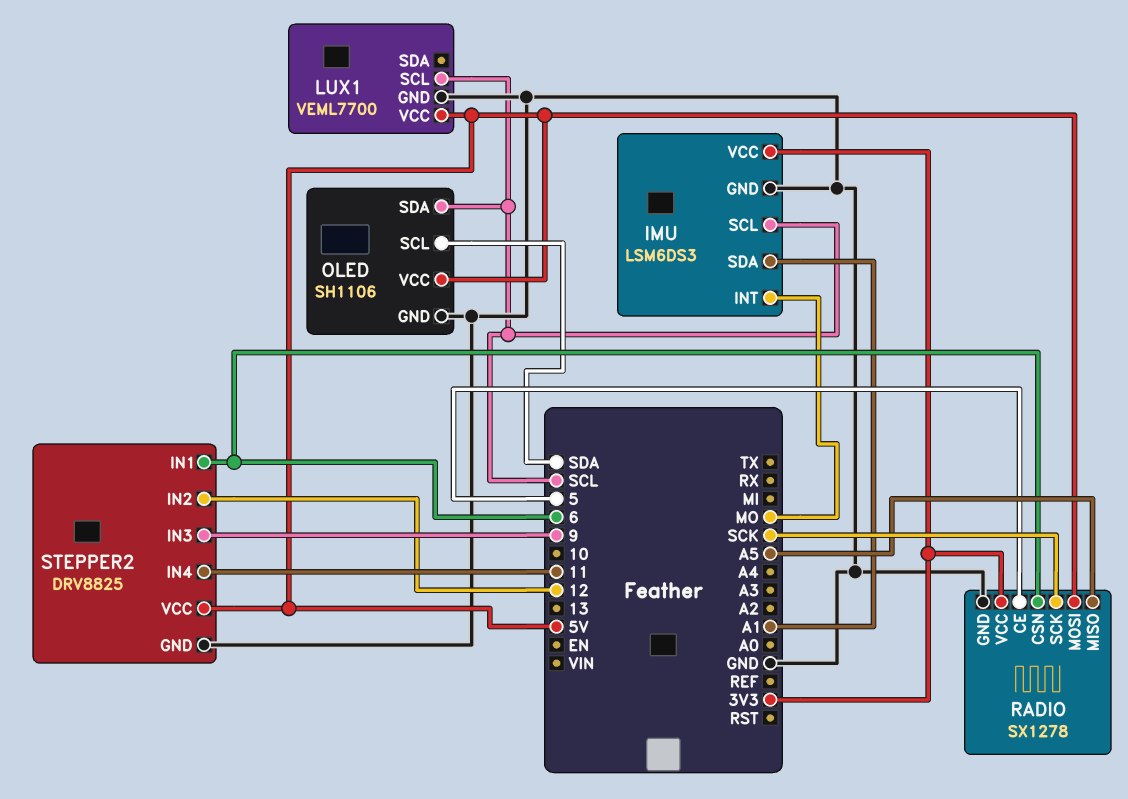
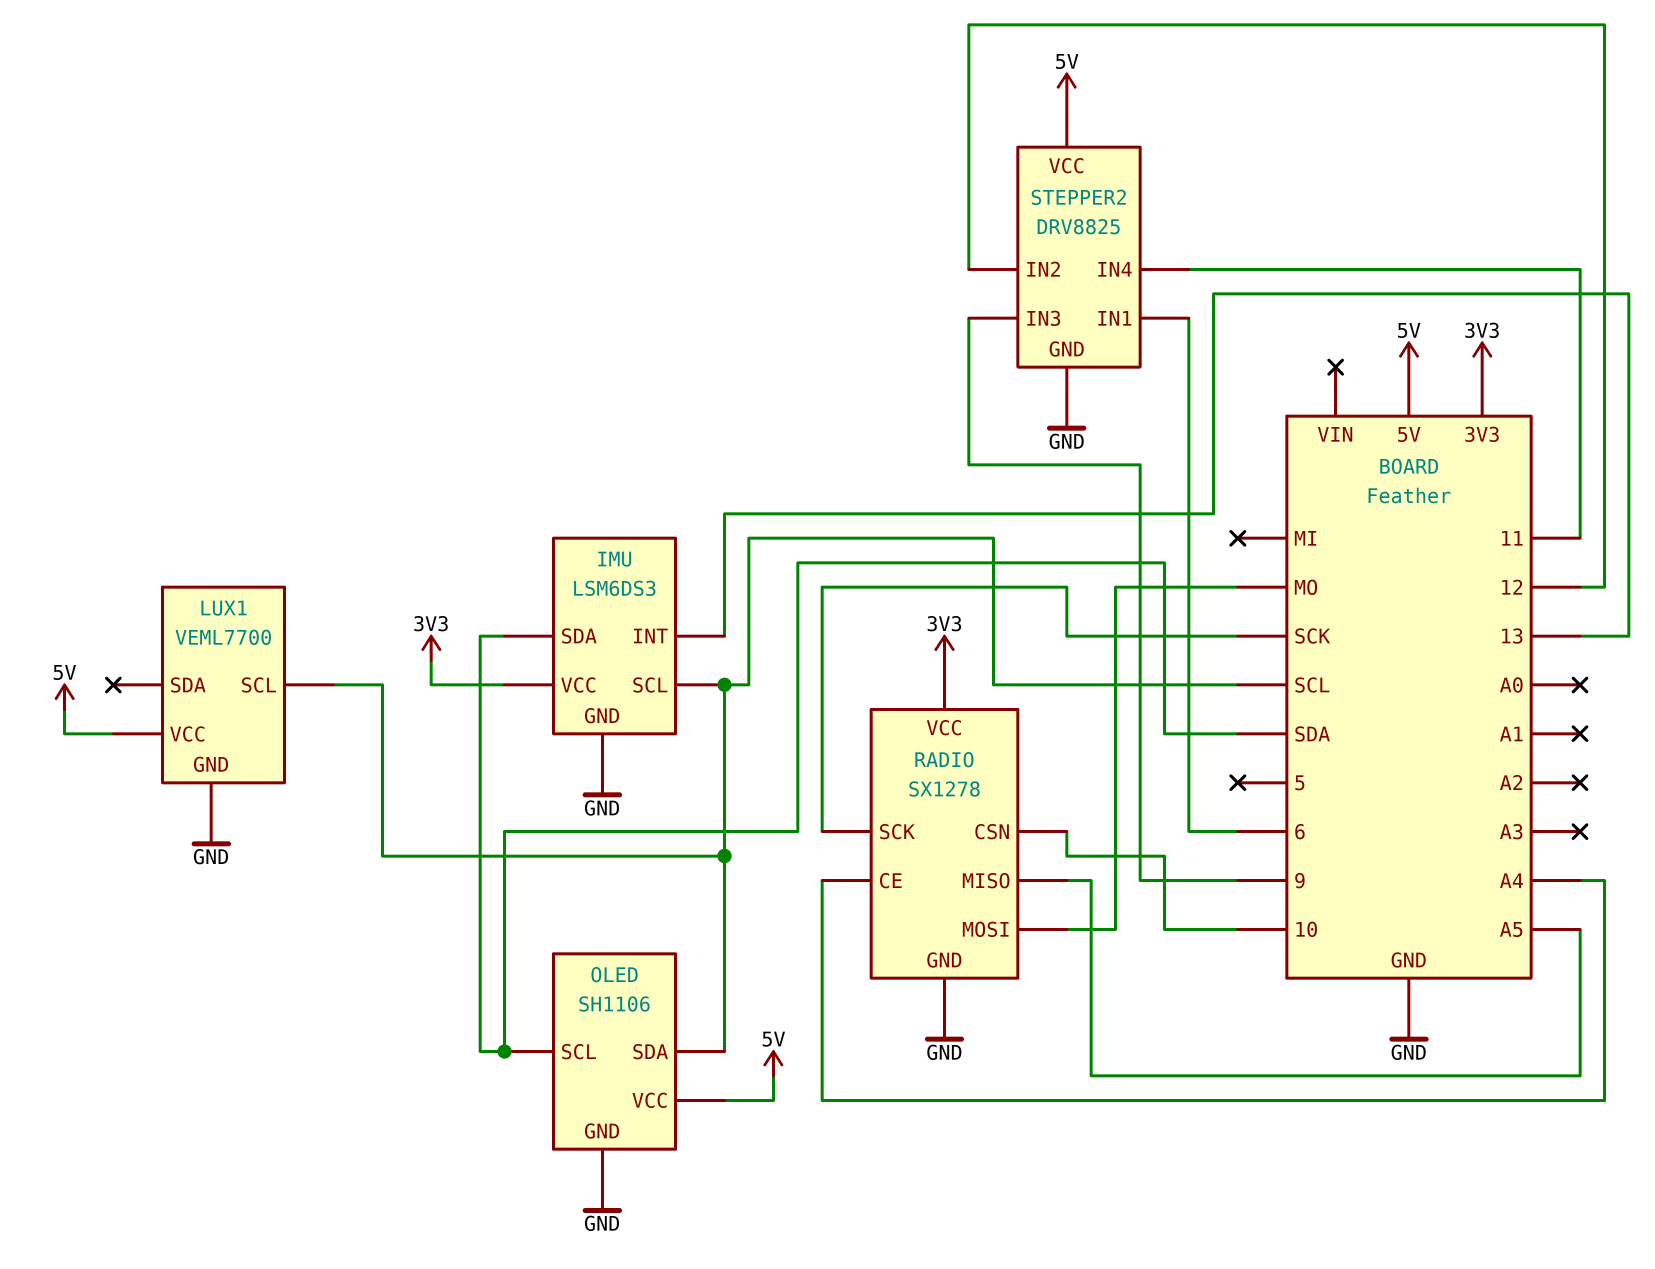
IMU pin INT: MO -> 13
IMU pin SDA: A1 -> SDA
RADIO pin CE: 5 -> A4
RADIO pin CSN: 6 -> 10
RADIO pin MOSI: 5V -> MO

